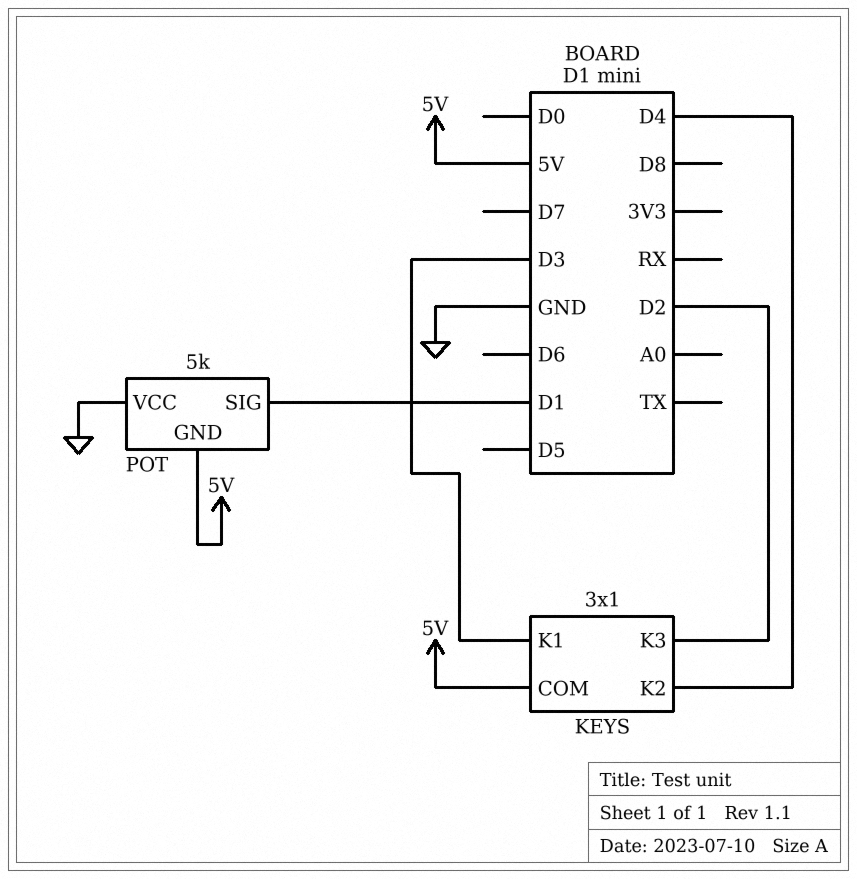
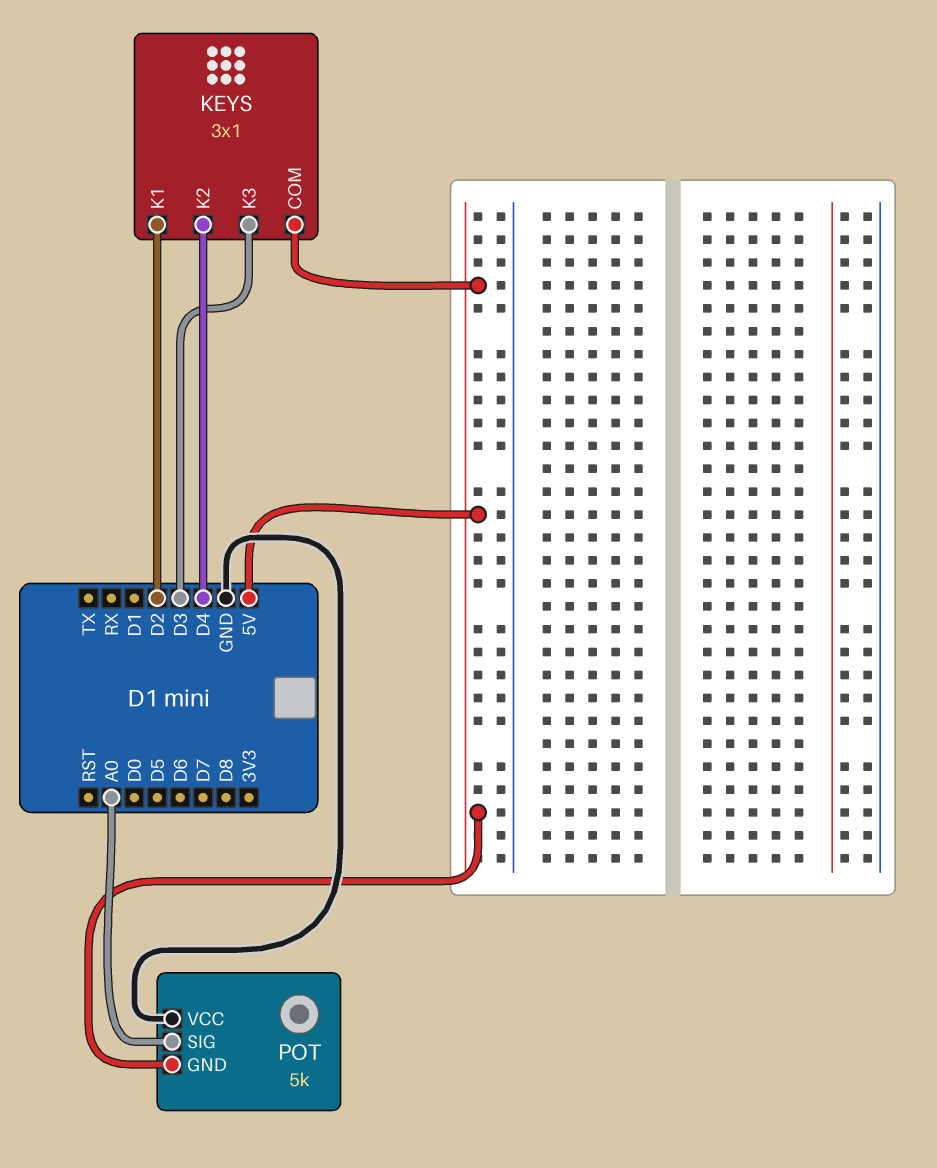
KEYS pin K1: D3 -> D2
KEYS pin K3: D2 -> D3
POT pin SIG: D1 -> A0

